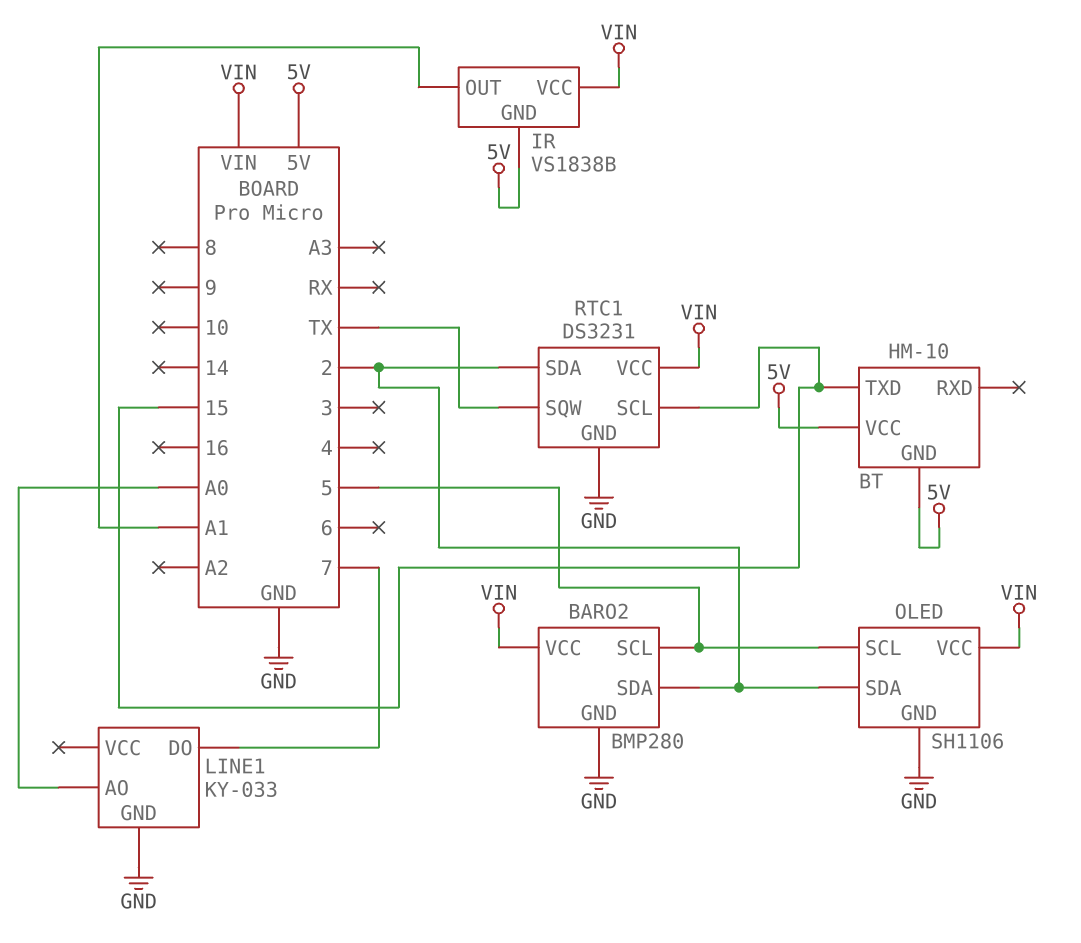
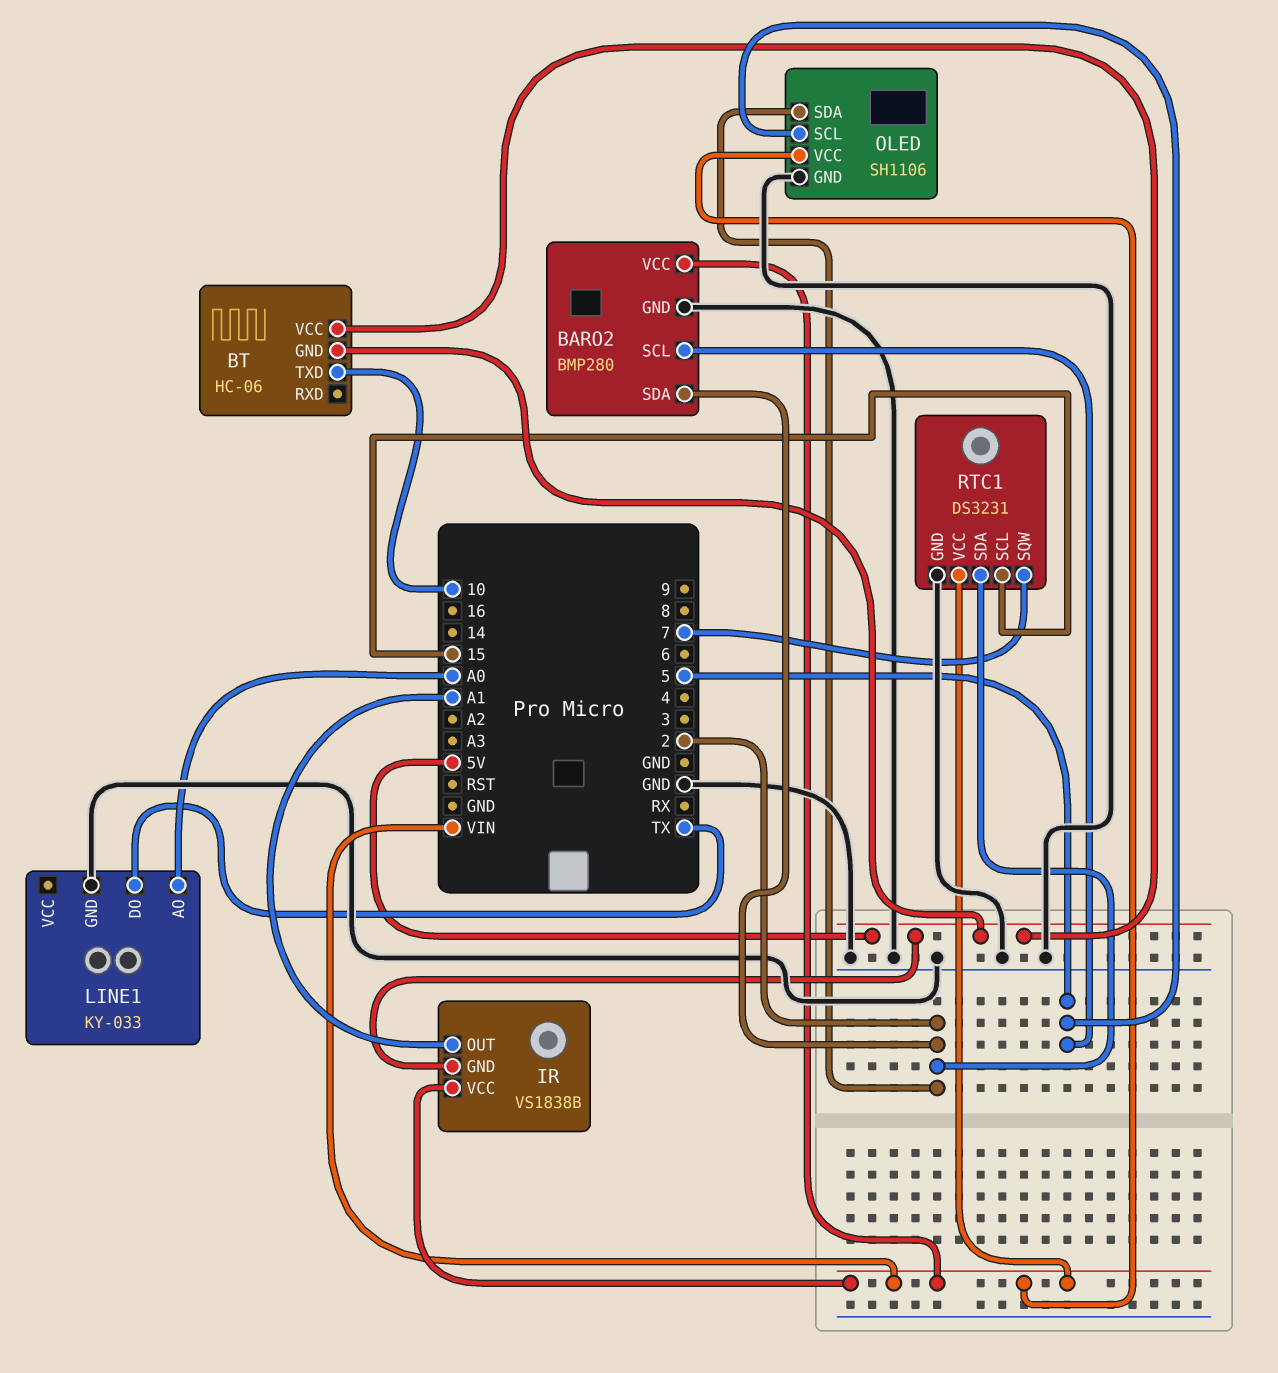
BT: HM-10 -> HC-06
BT pin TXD: 15 -> 10
LINE1 pin DO: 7 -> TX
RTC1 pin SQW: TX -> 7

